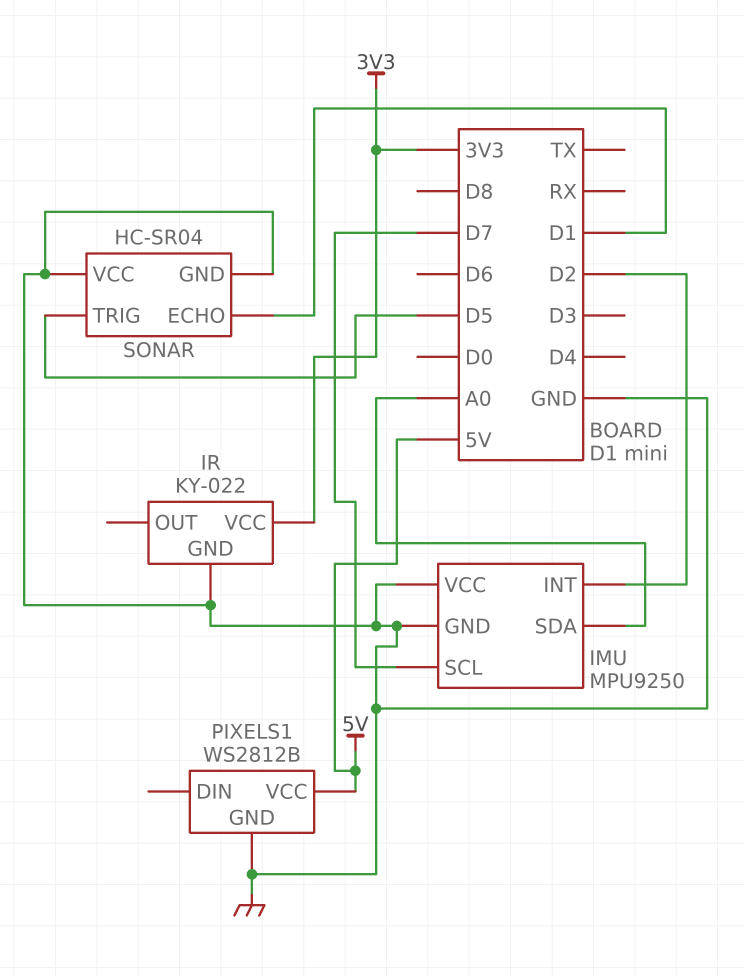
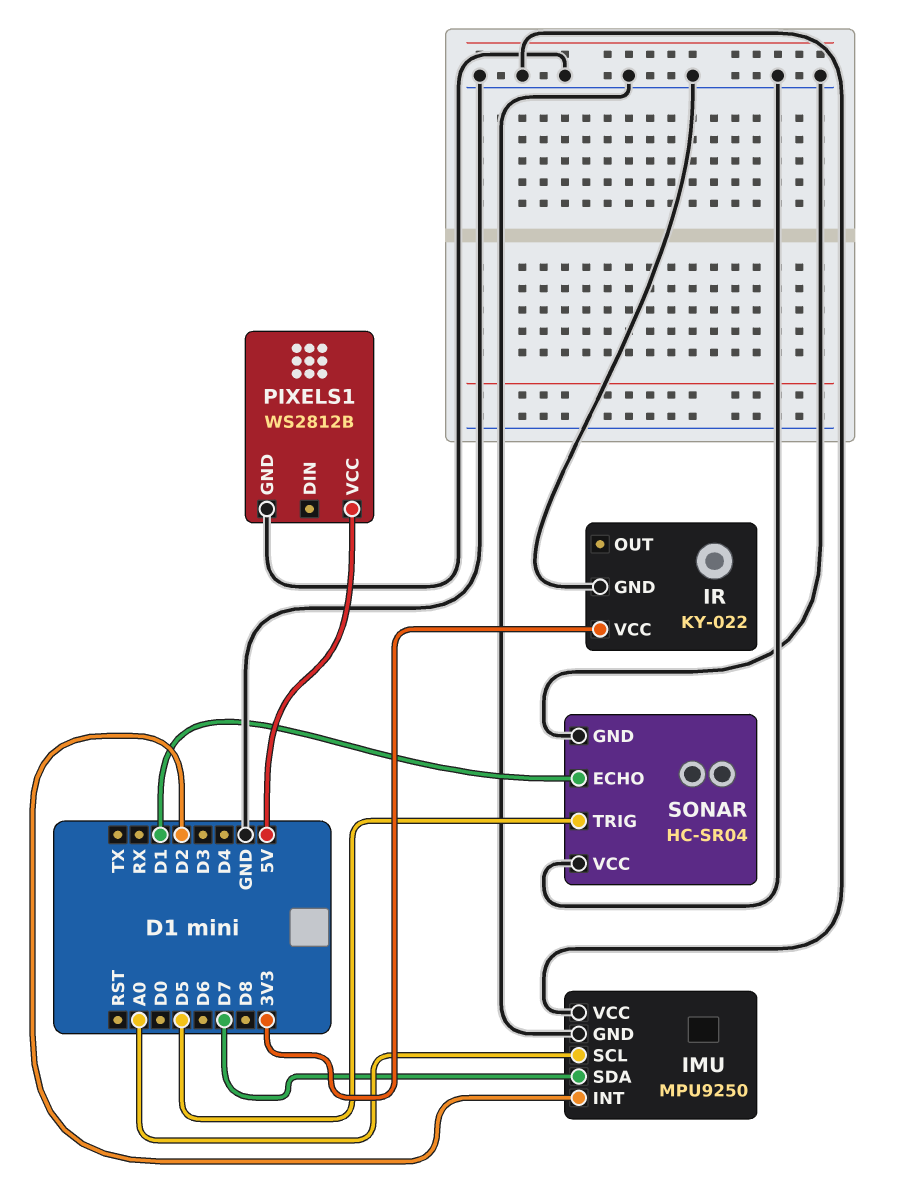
IMU pin SCL: D7 -> A0
IMU pin SDA: A0 -> D7

